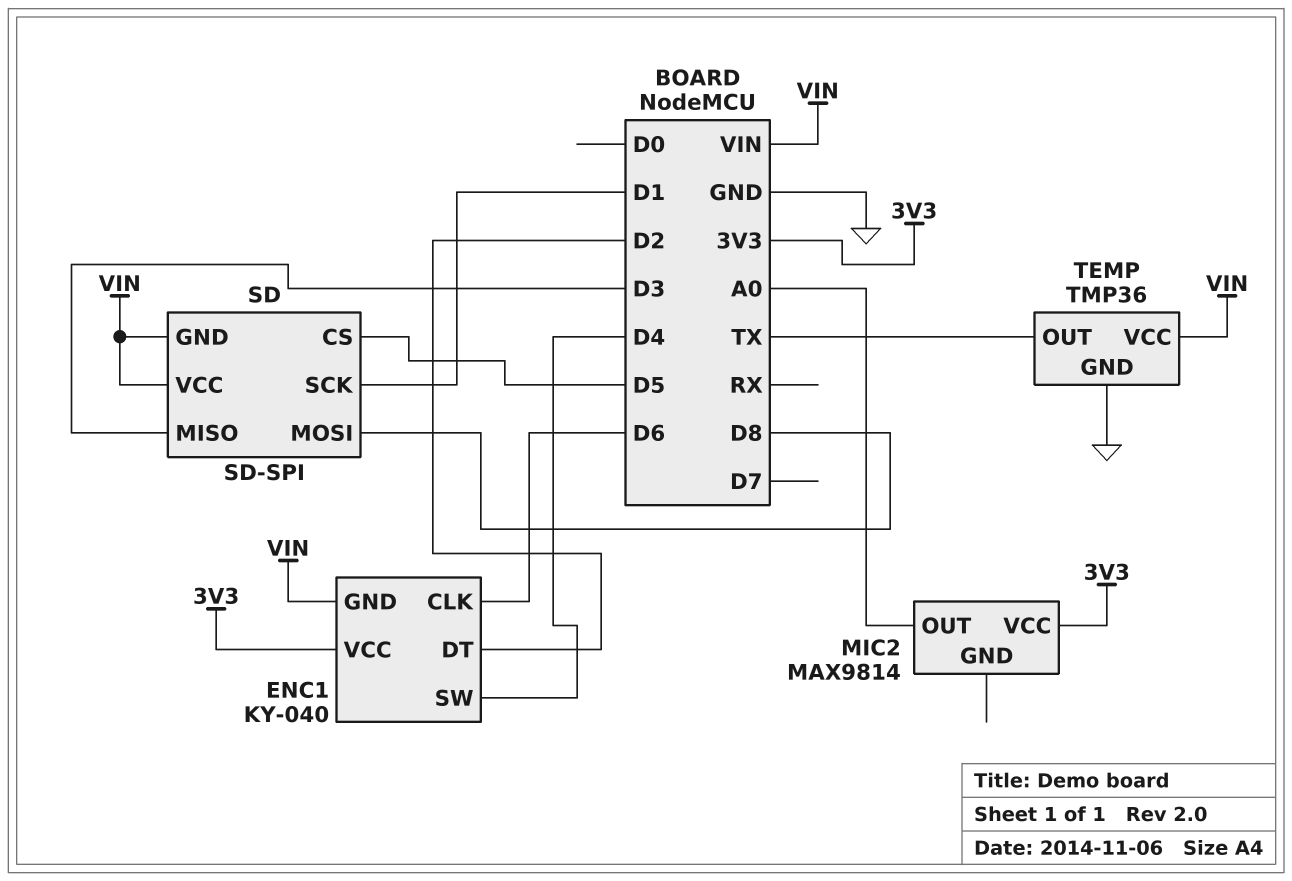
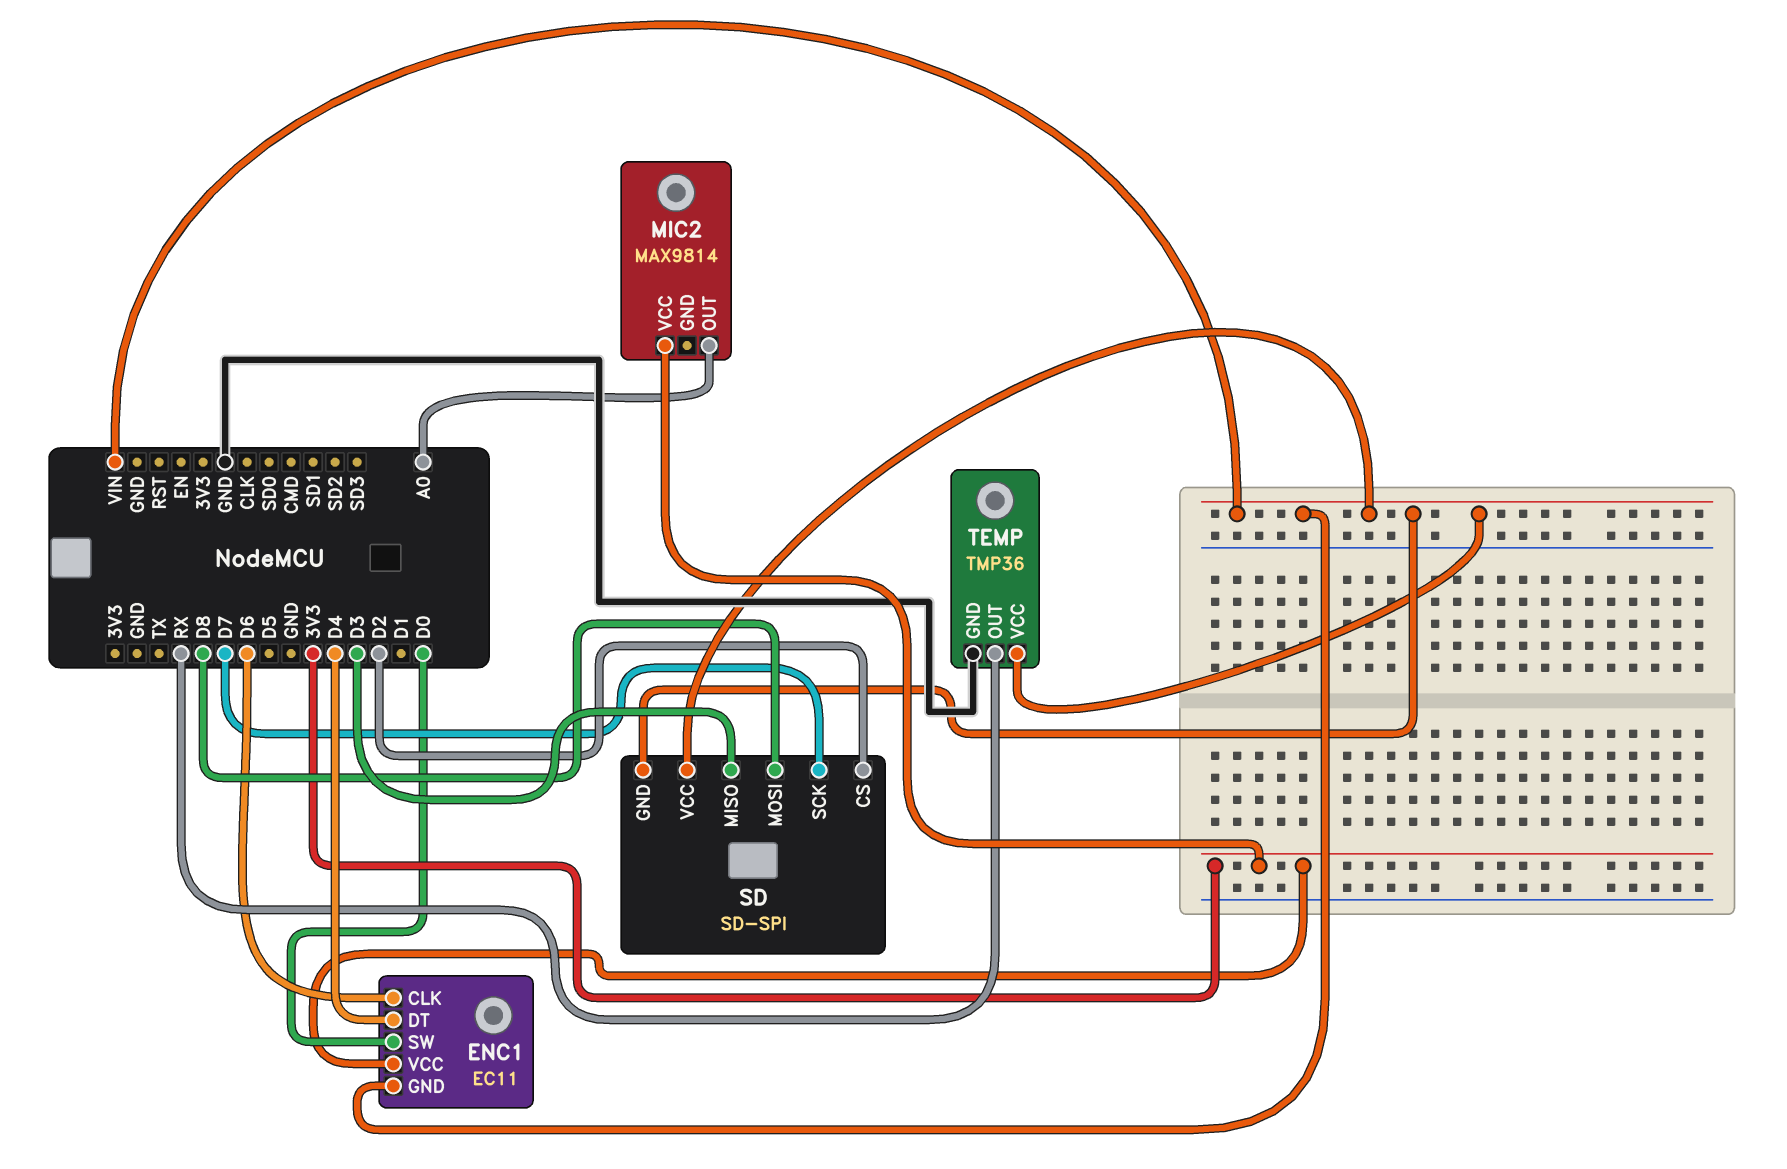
ENC1: KY-040 -> EC11
ENC1 pin DT: D2 -> D4
ENC1 pin SW: D4 -> D0
SD pin CS: D5 -> D2
SD pin SCK: D1 -> D7
TEMP pin OUT: TX -> RX

